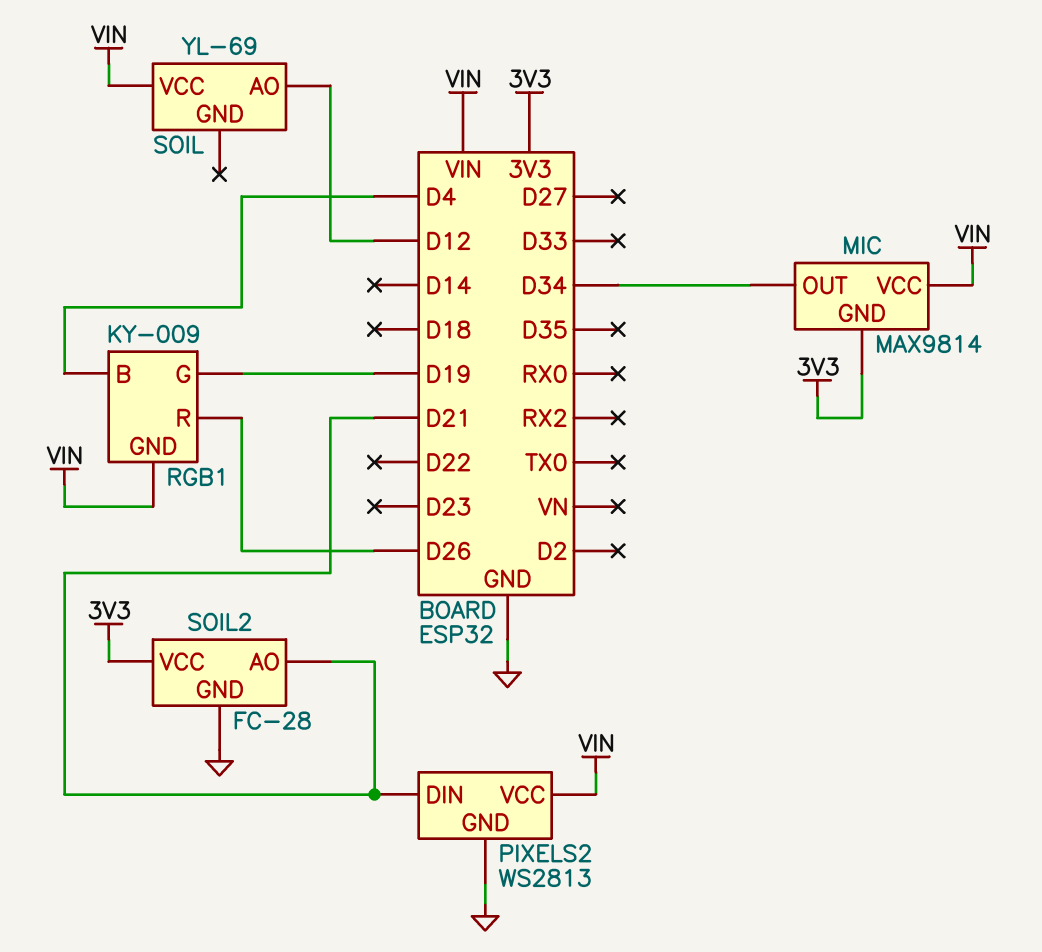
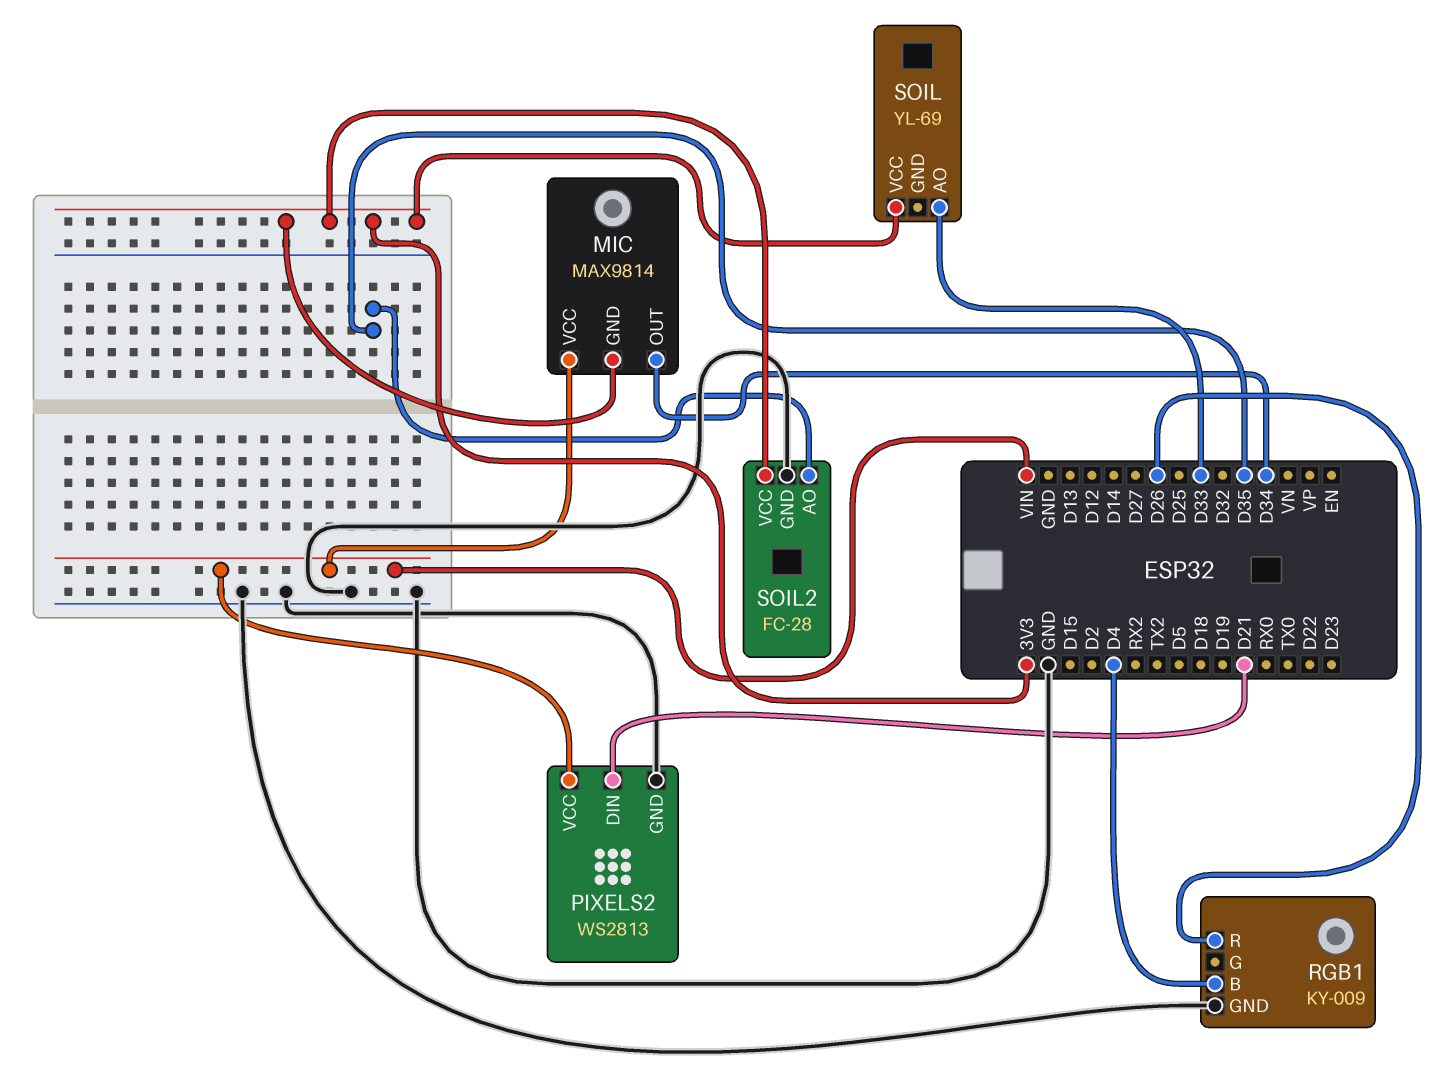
RGB1 pin G: D19 -> none
RGB1 pin GND: VIN -> GND
SOIL pin AO: D12 -> D33
SOIL pin VCC: VIN -> 3V3
SOIL2 pin AO: D21 -> D35

